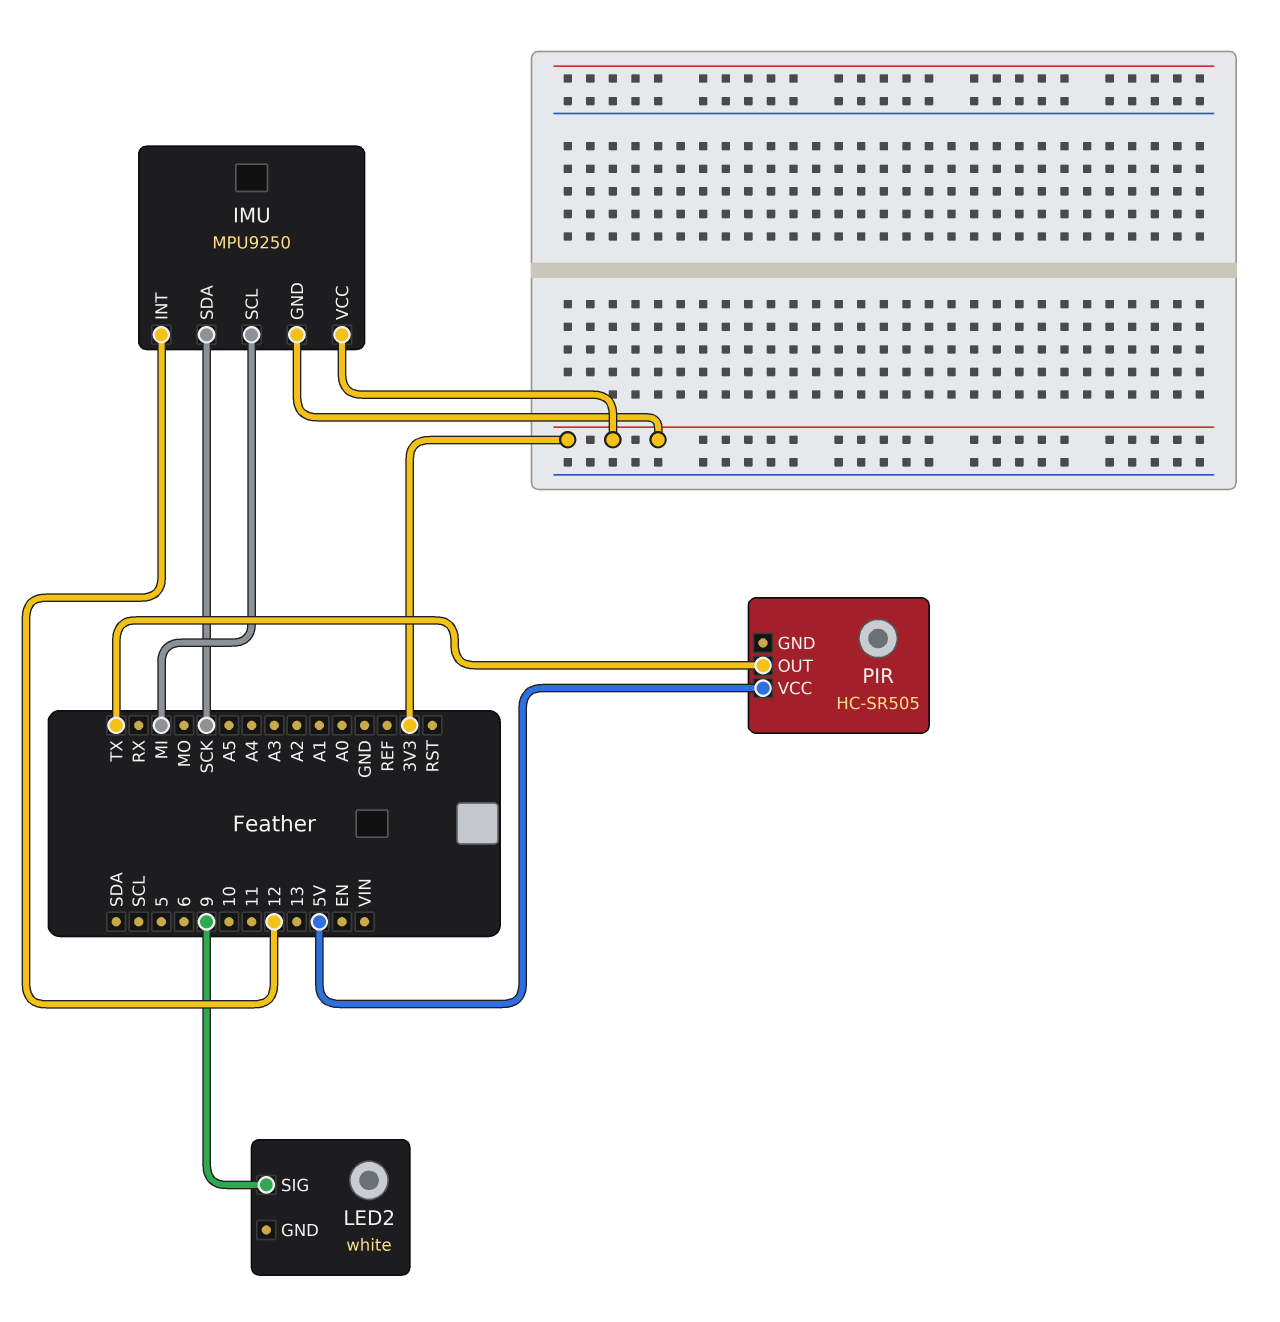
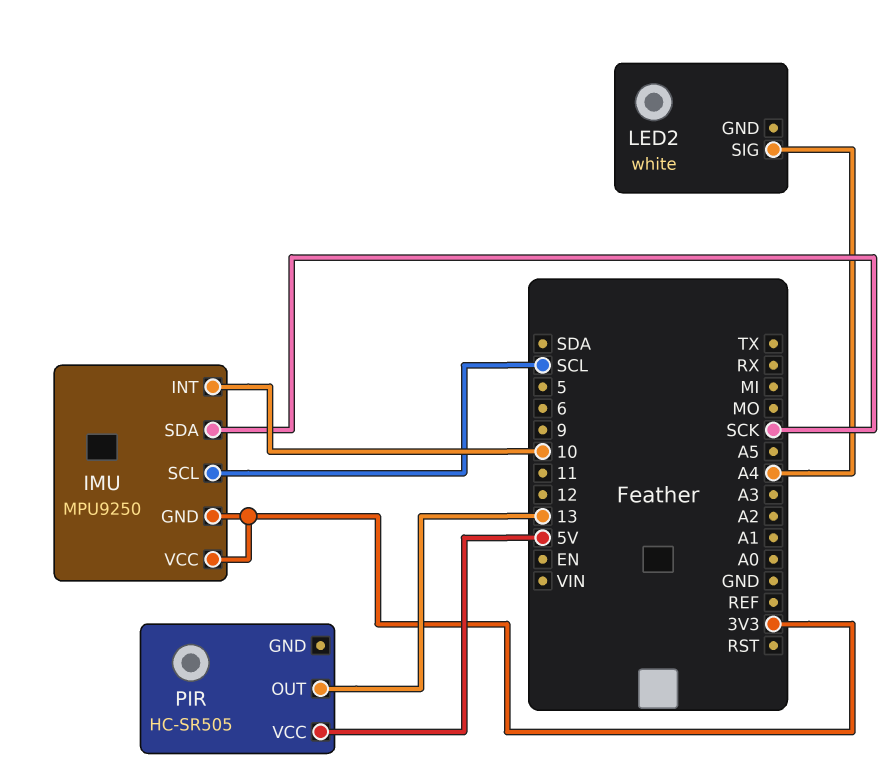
IMU pin INT: 12 -> 10
IMU pin SCL: MI -> SCL
LED2 pin SIG: 9 -> A4
PIR pin OUT: TX -> 13

